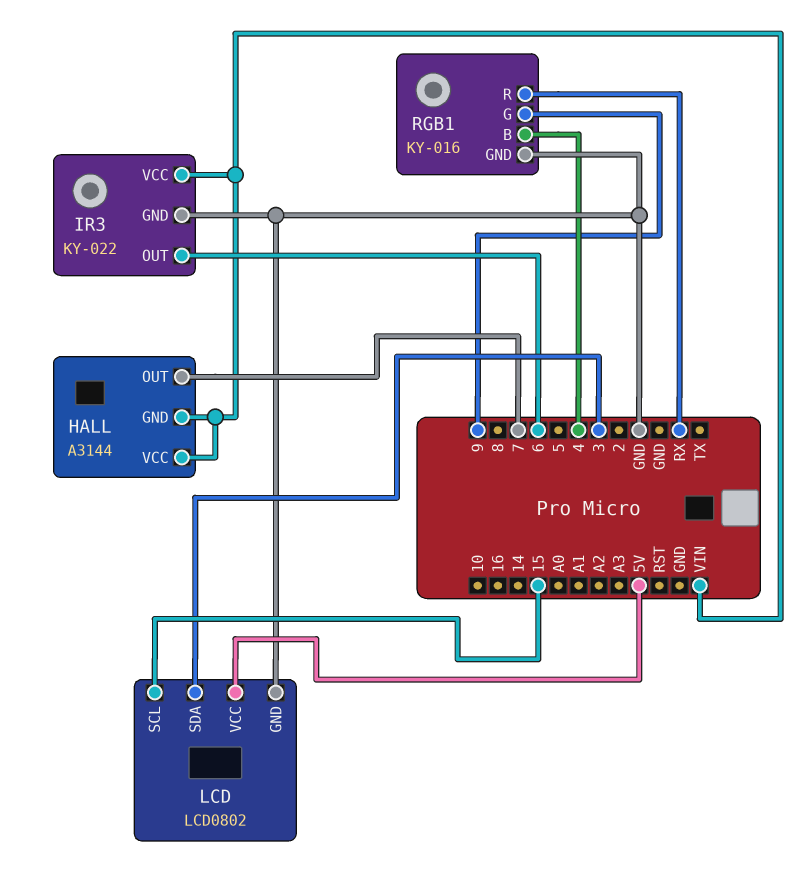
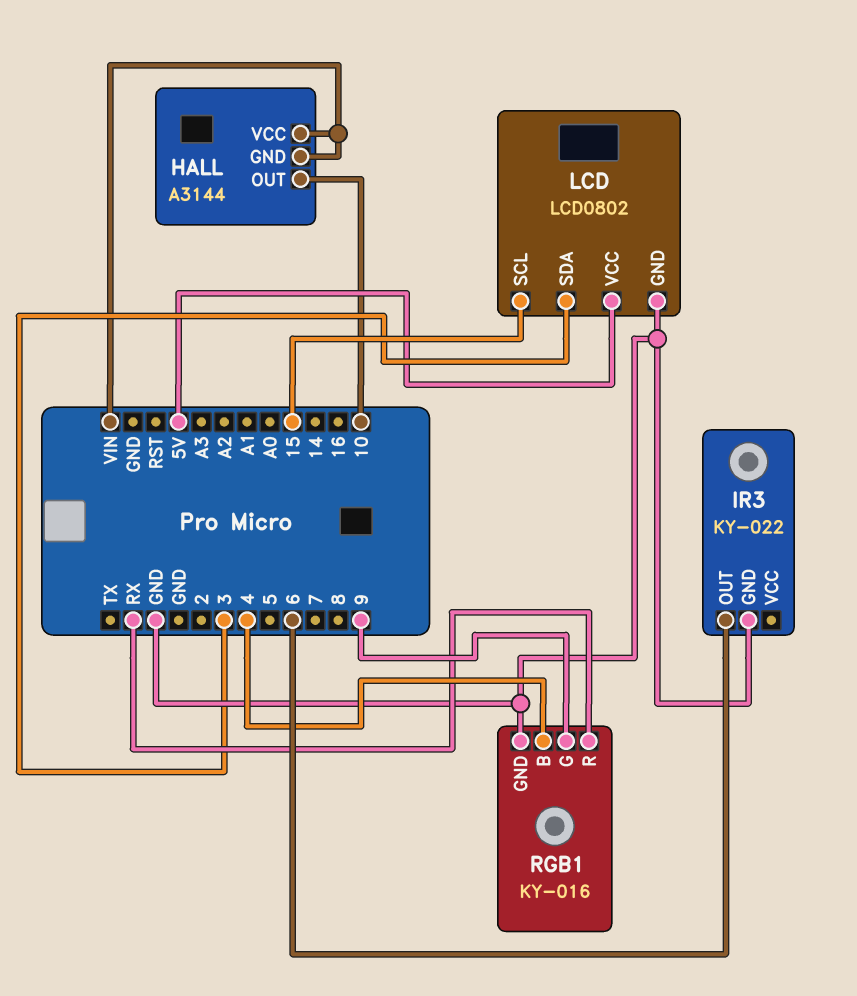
HALL pin OUT: 7 -> 10
IR3 pin VCC: VIN -> none

